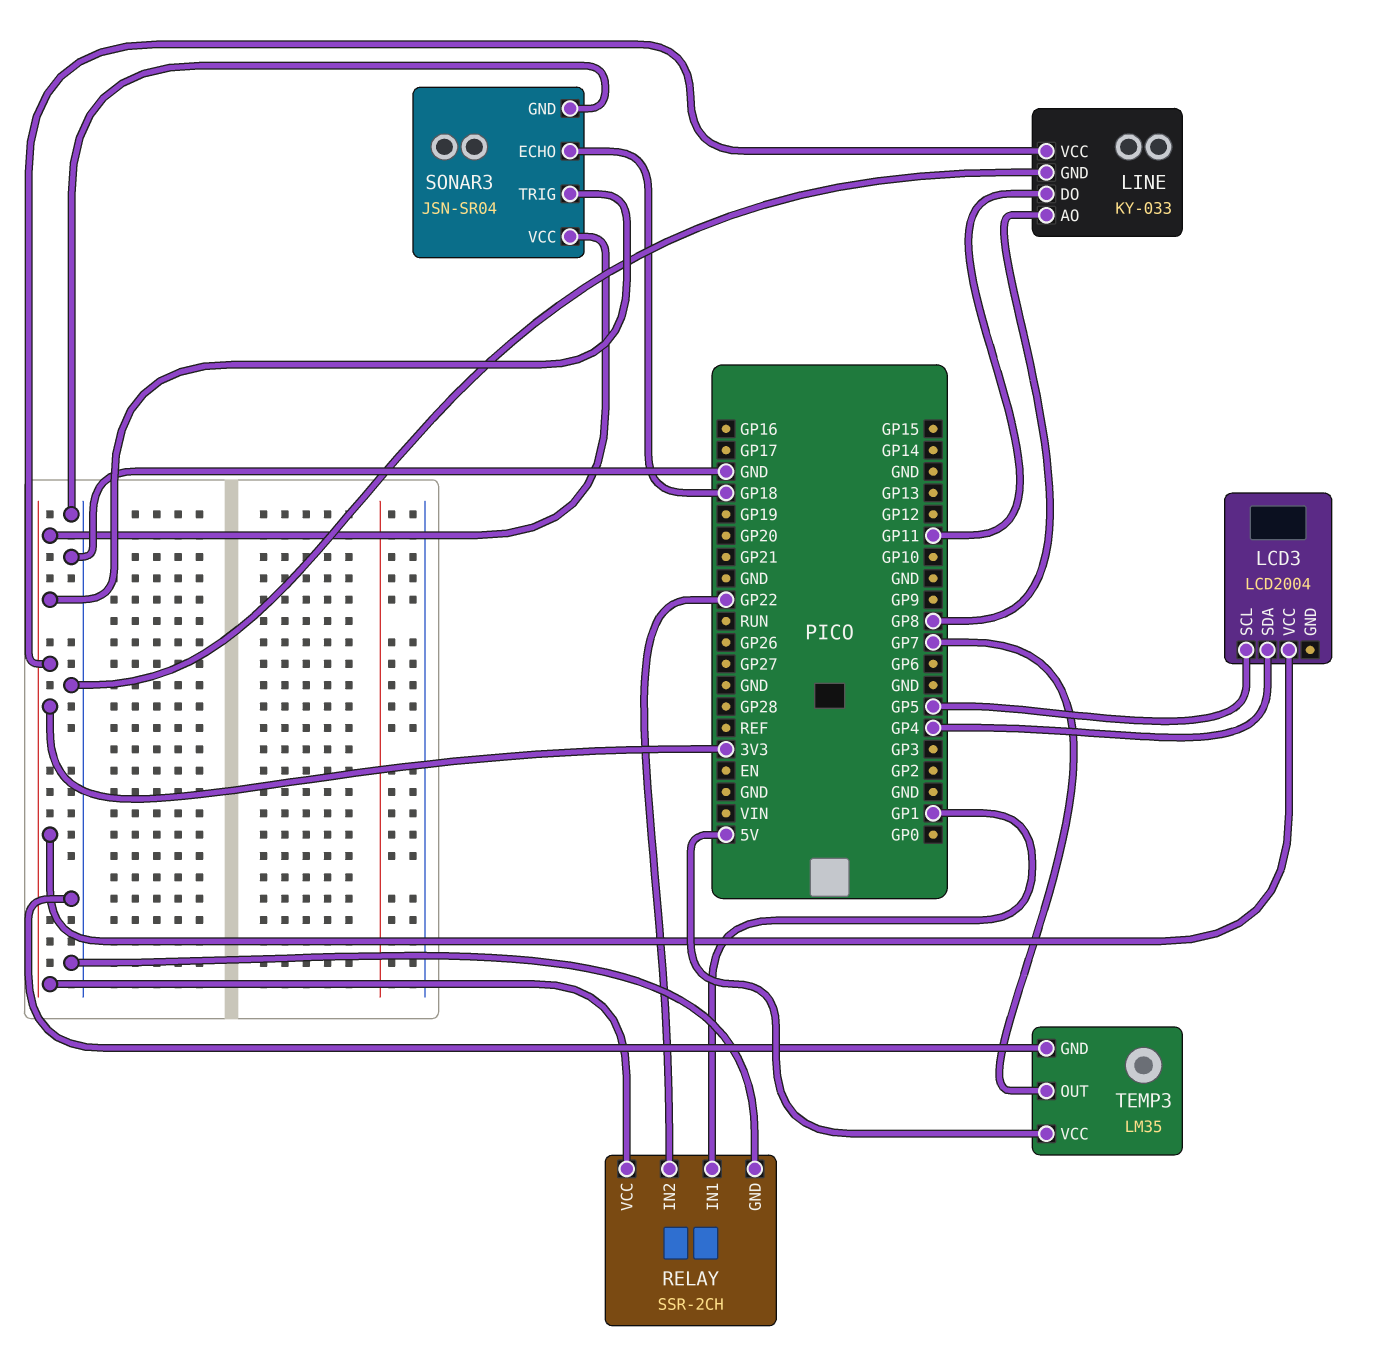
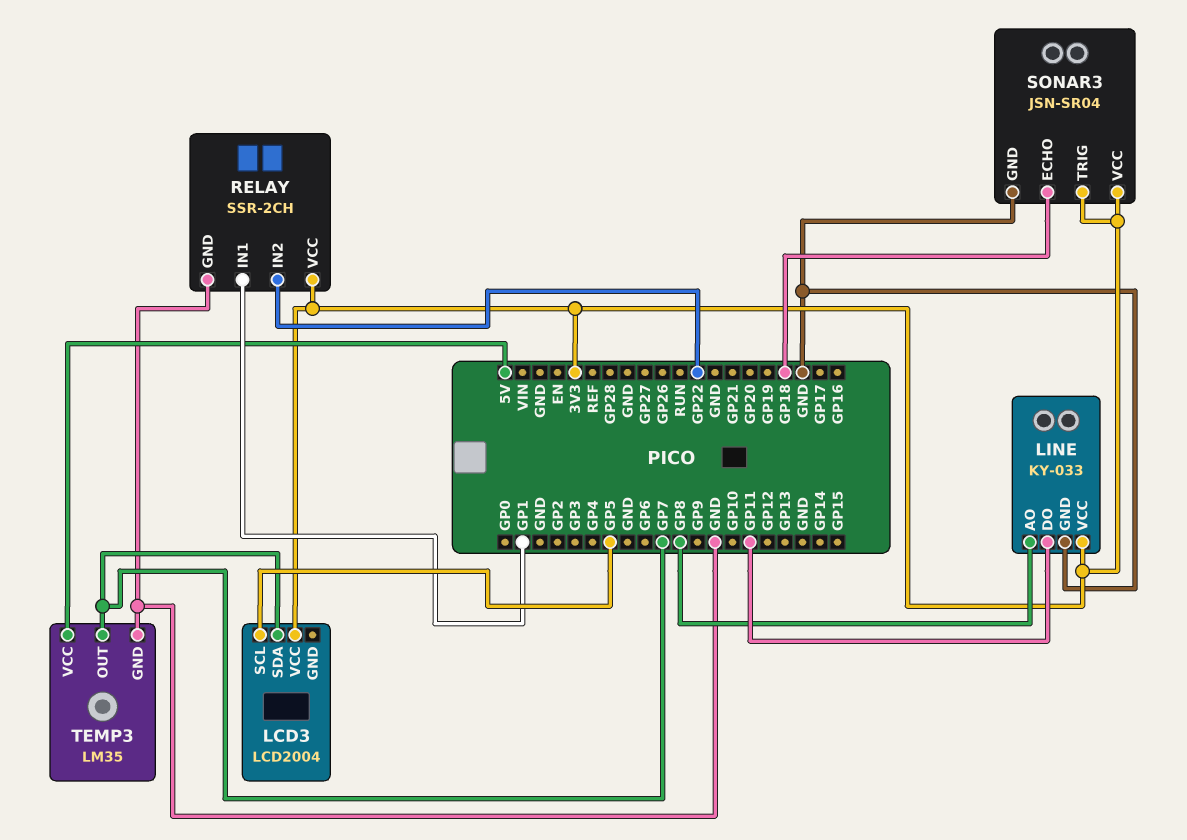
LCD3 pin SDA: GP4 -> GP7

